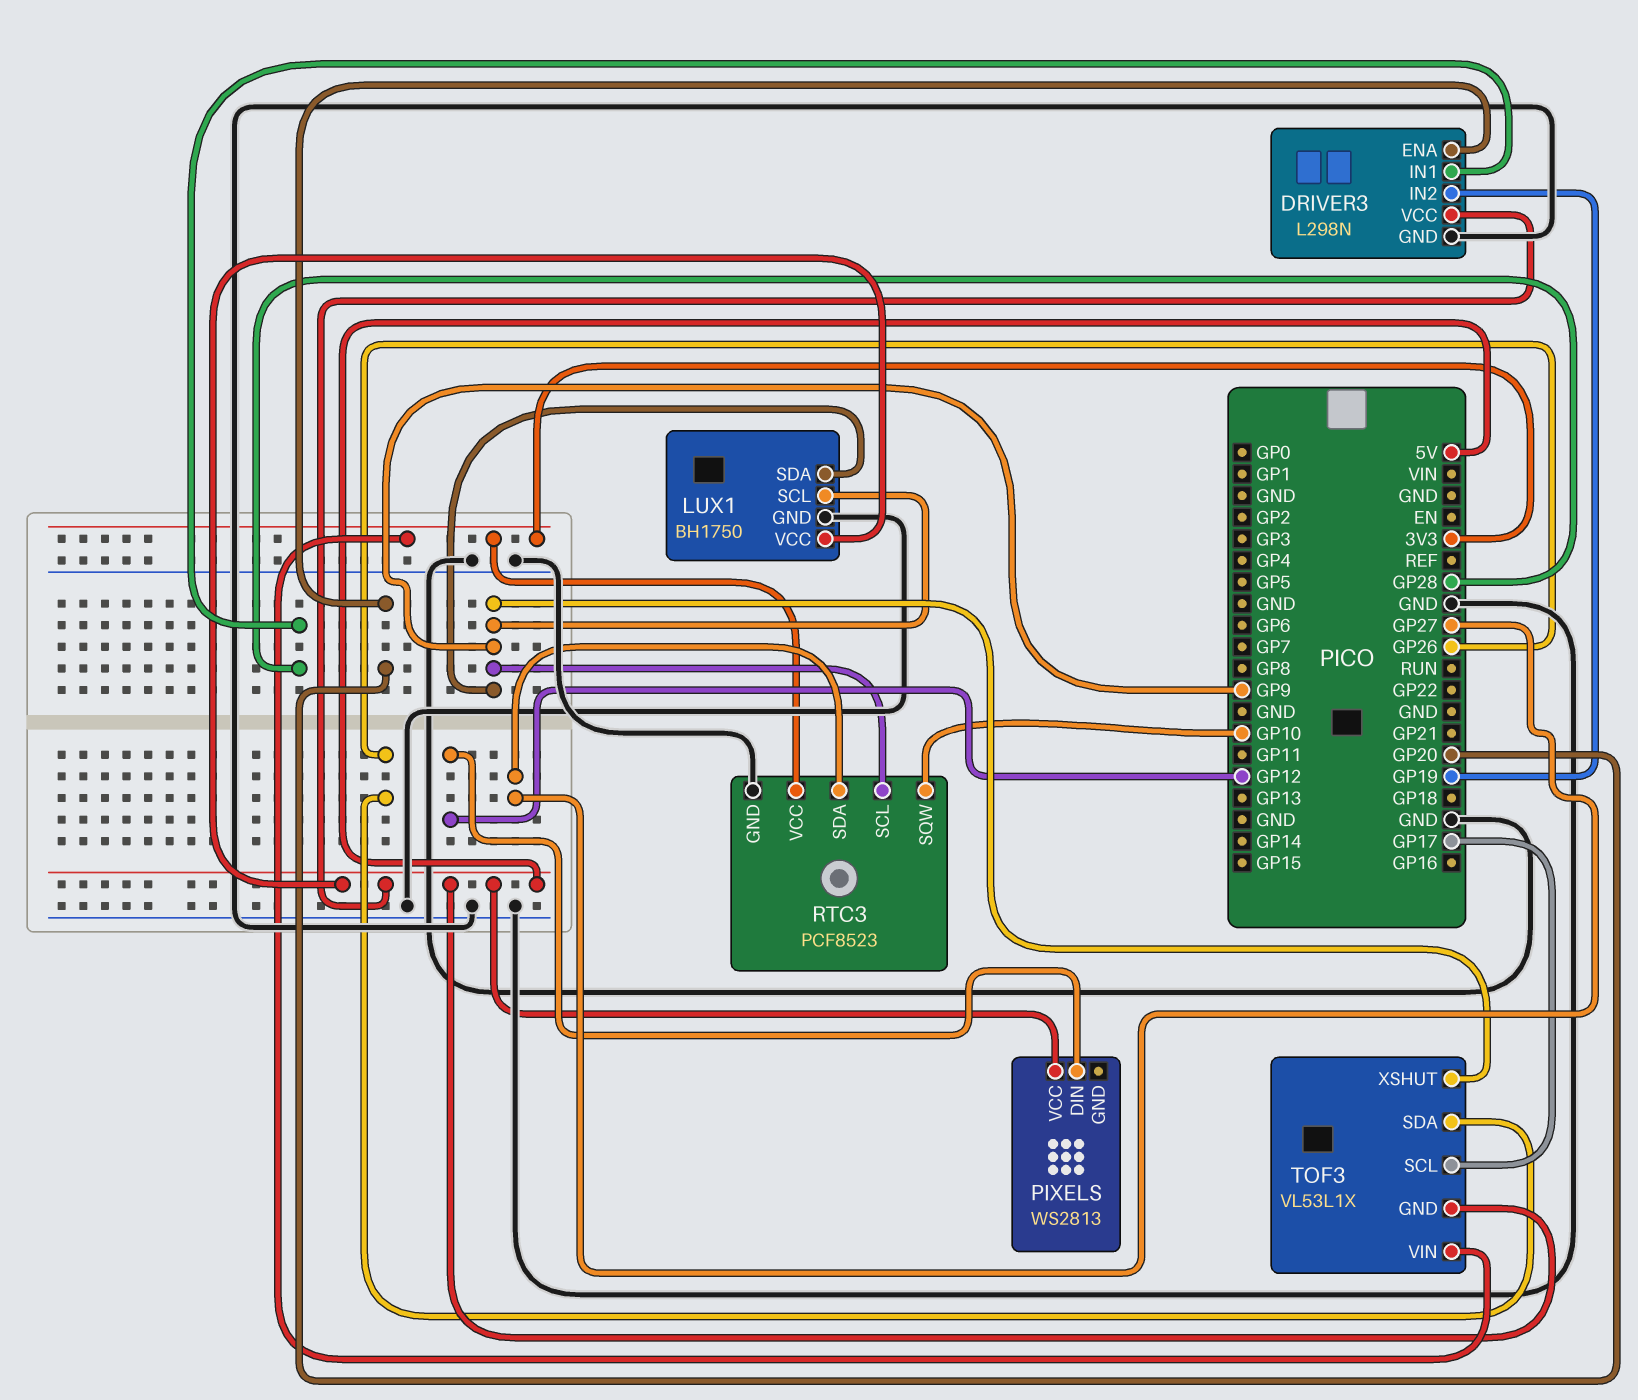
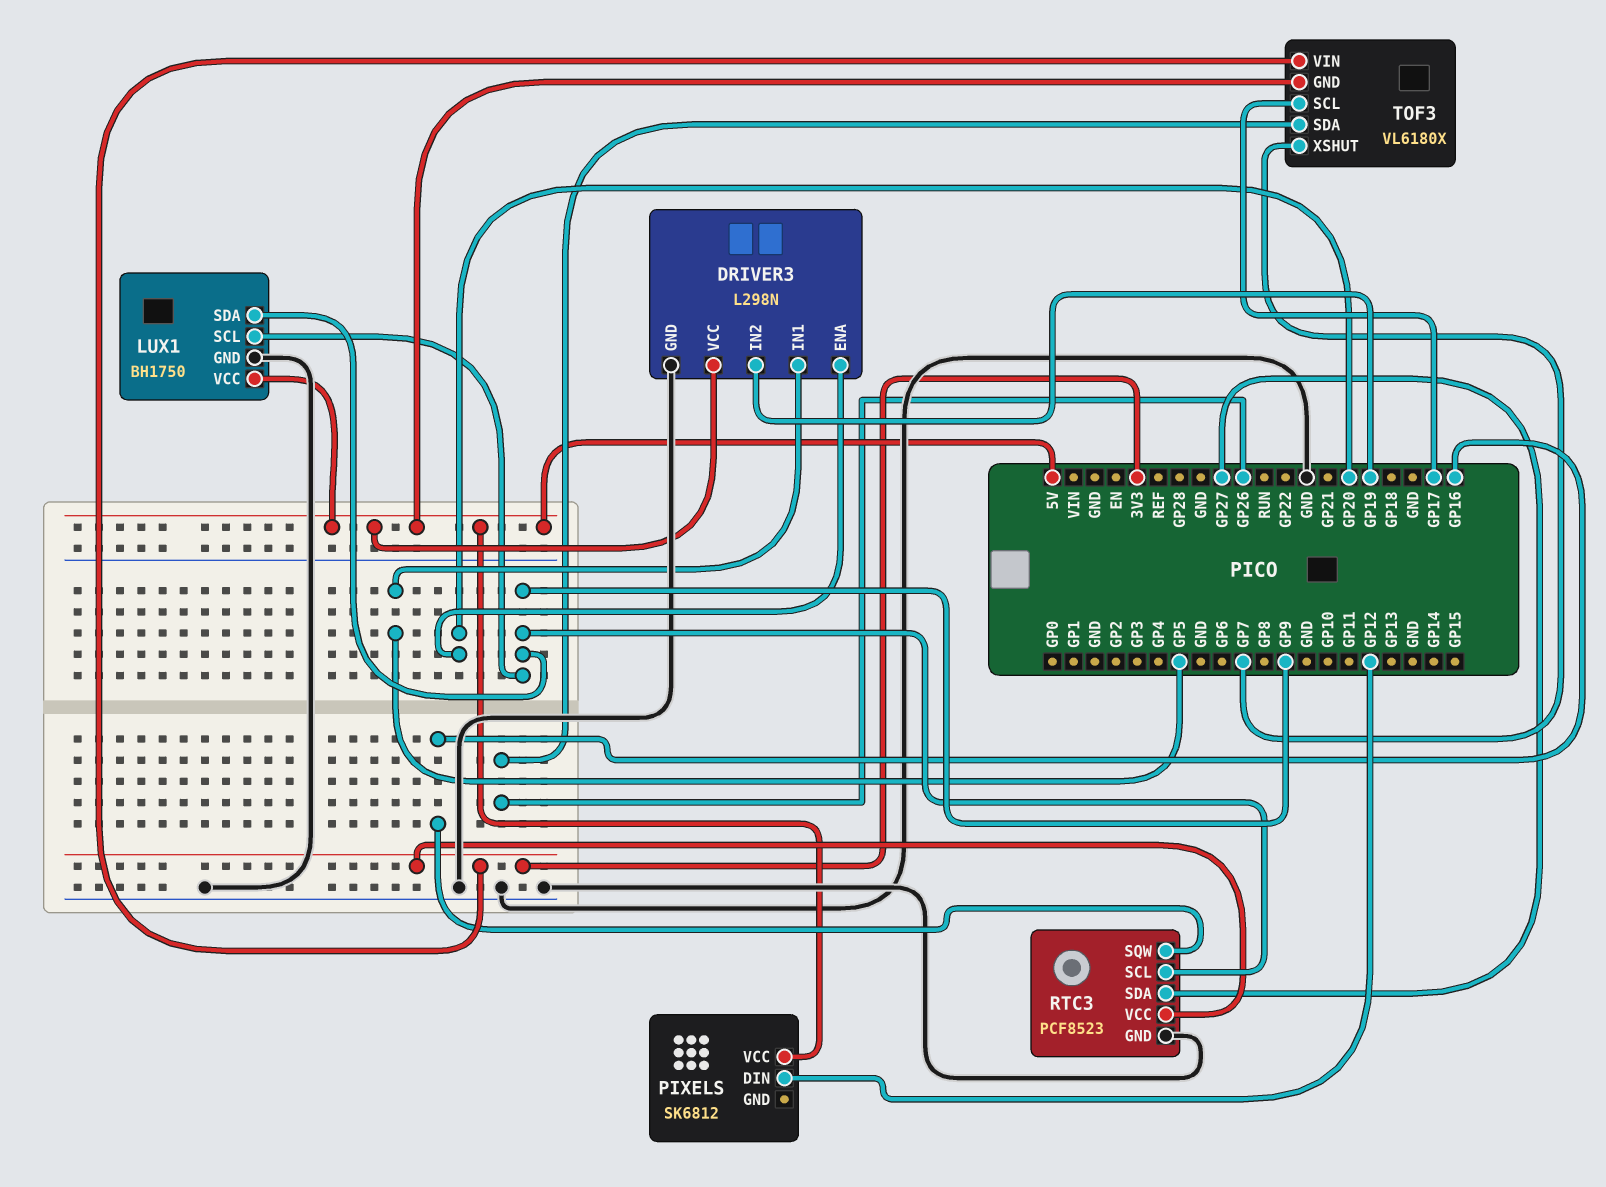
DRIVER3 pin IN1: GP28 -> GP5
PIXELS: WS2813 -> SK6812
RTC3 pin SQW: GP10 -> GP16
TOF3: VL53L1X -> VL6180X
TOF3 pin XSHUT: GP9 -> GP7

